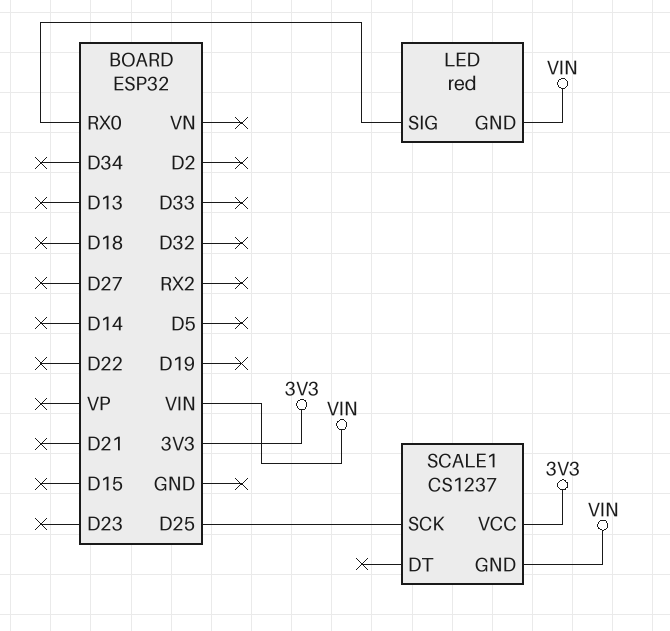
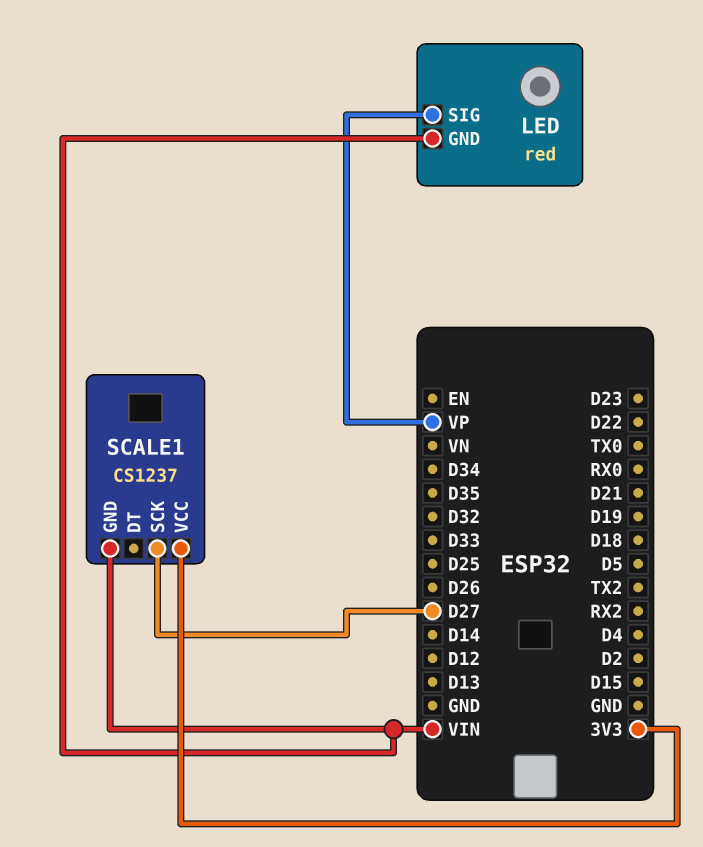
LED pin SIG: RX0 -> VP
SCALE1 pin SCK: D25 -> D27

